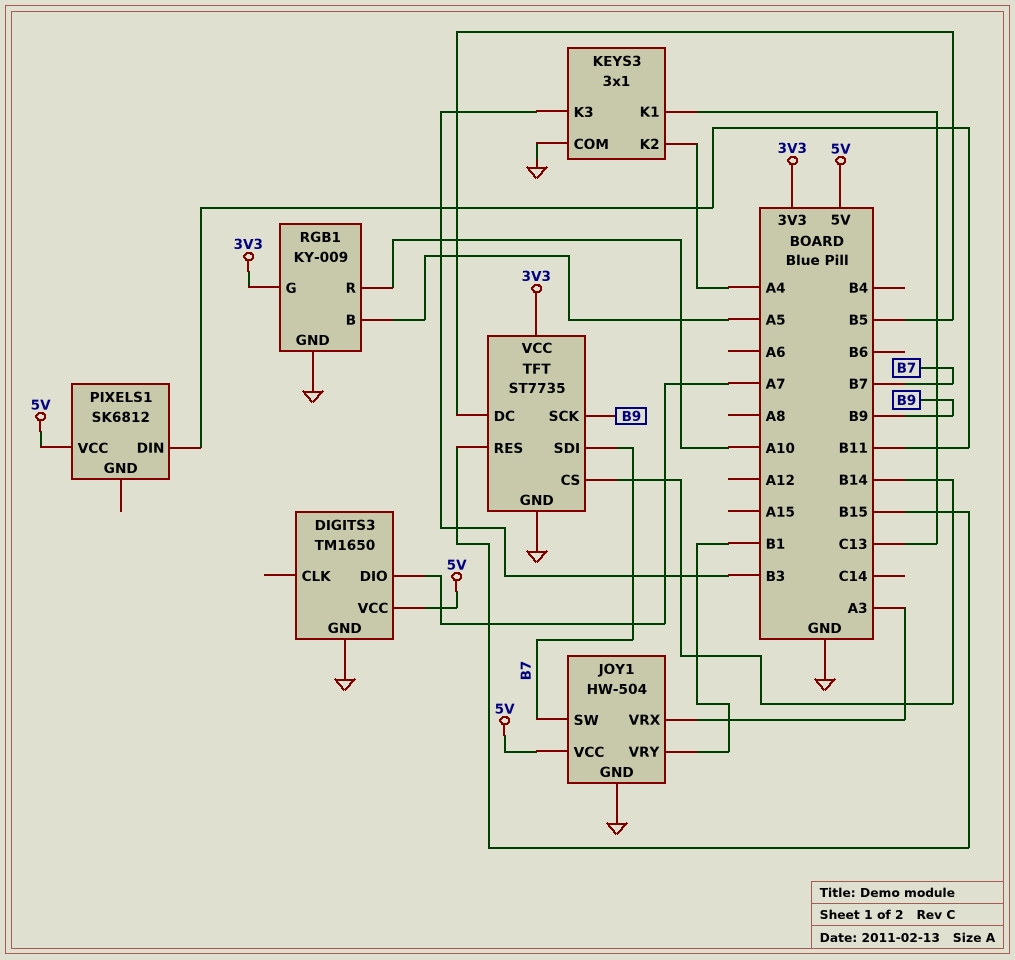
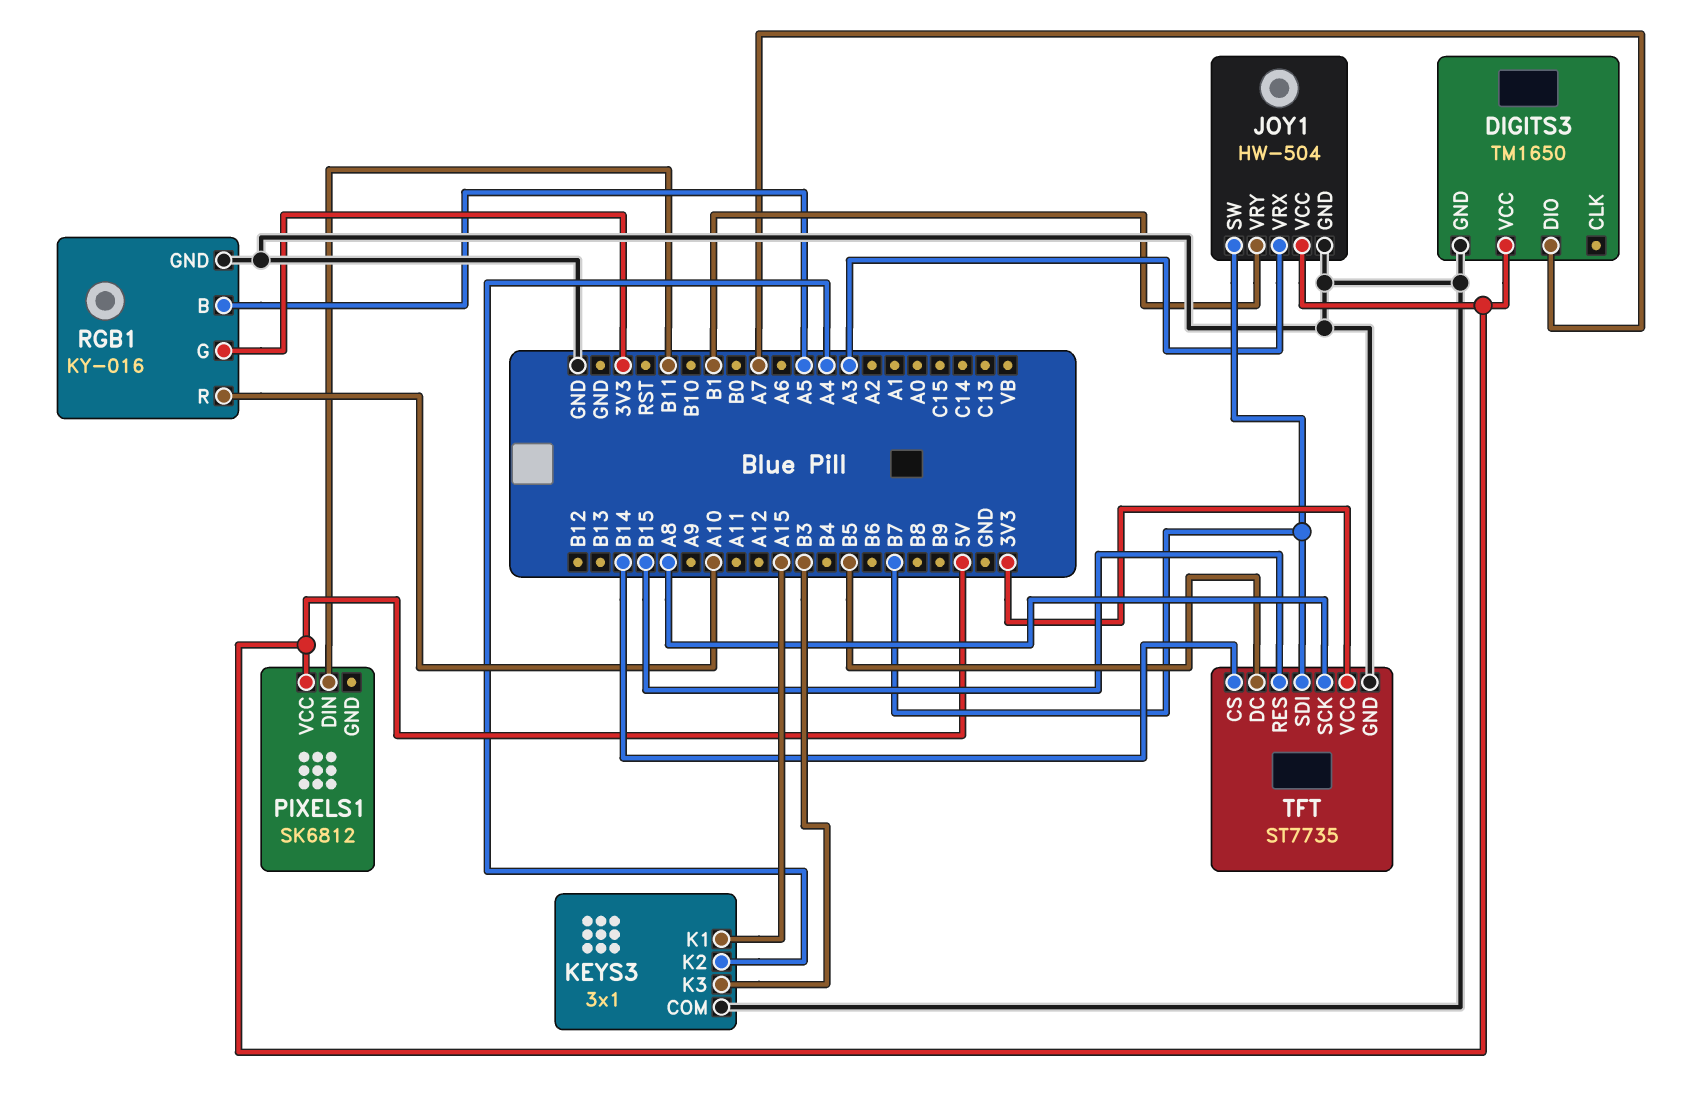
KEYS3 pin K1: C13 -> A15
RGB1: KY-009 -> KY-016
TFT pin SCK: B9 -> A8

